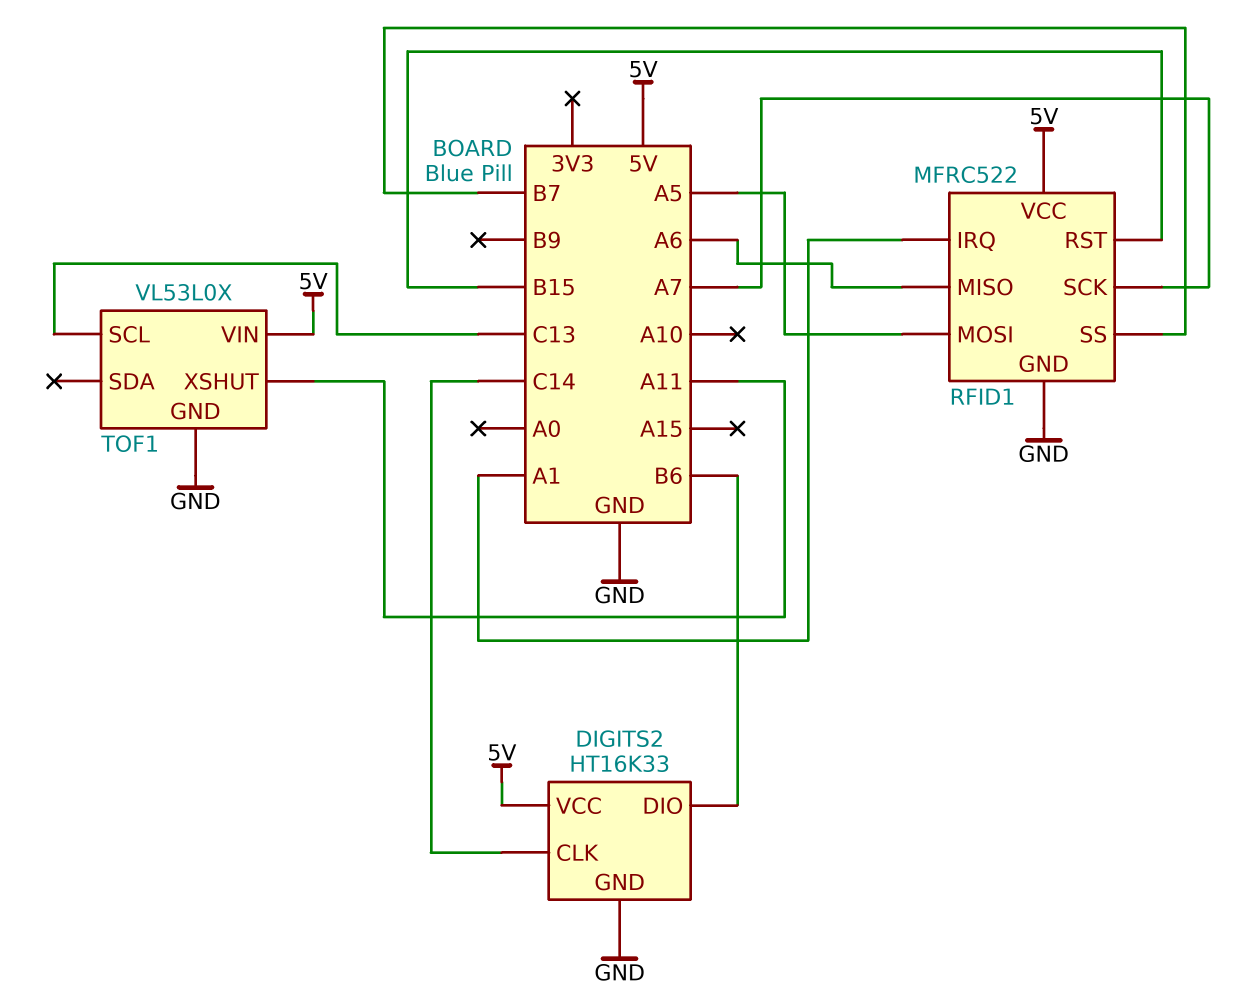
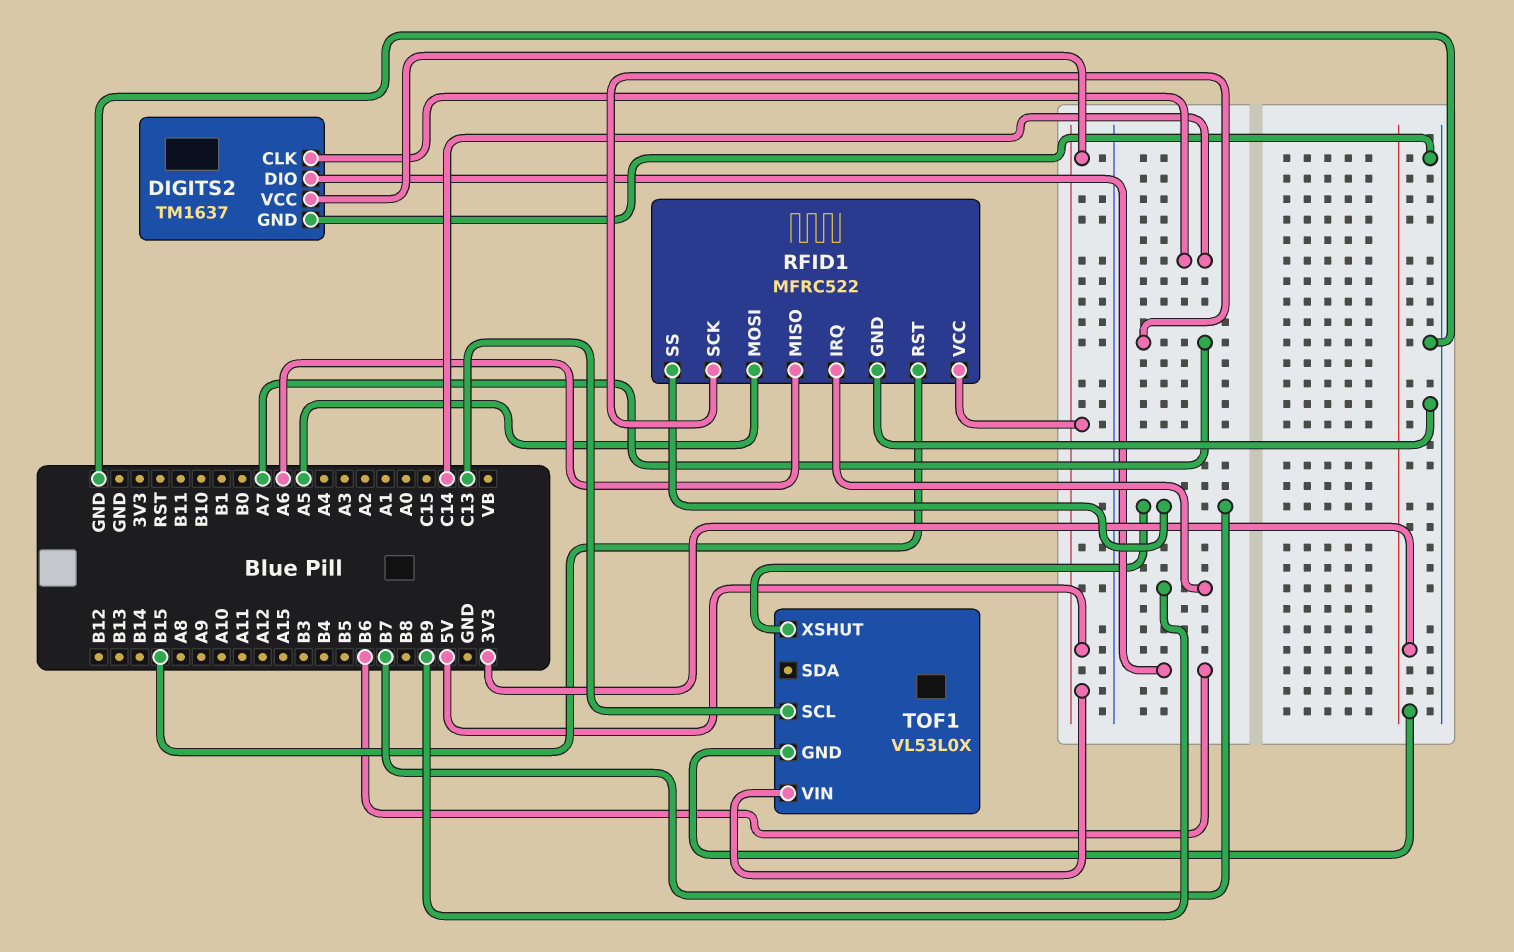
DIGITS2: HT16K33 -> TM1637
RFID1 pin IRQ: A1 -> B9
TOF1 pin GND: GND -> 3V3
TOF1 pin XSHUT: A11 -> B7

